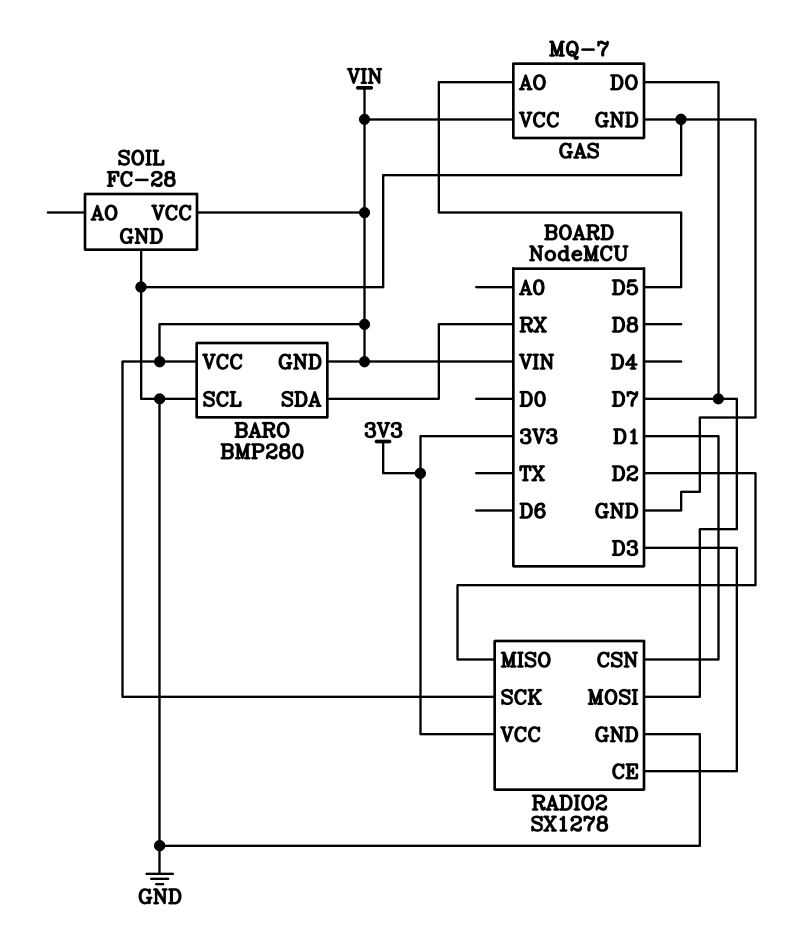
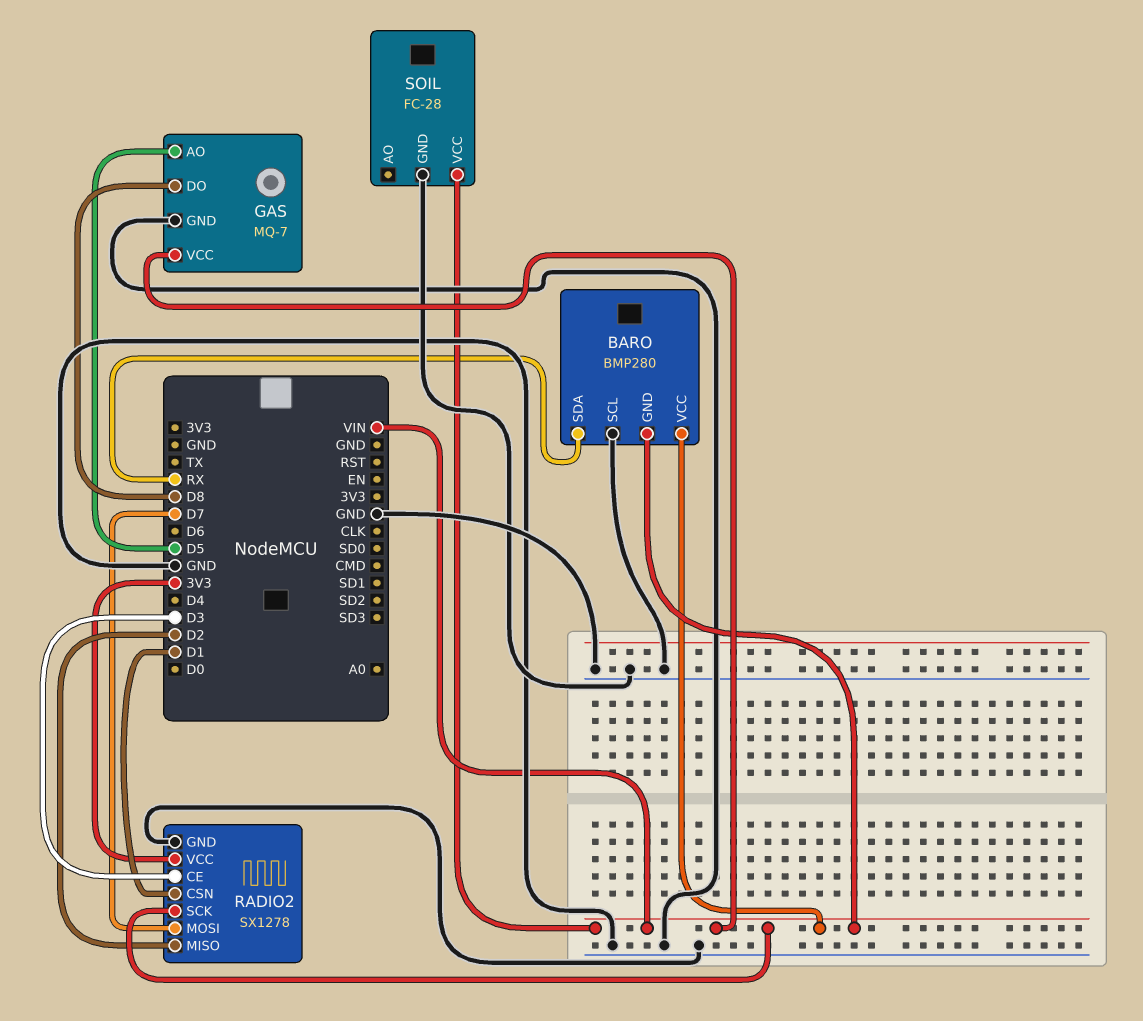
GAS pin DO: D7 -> D8

